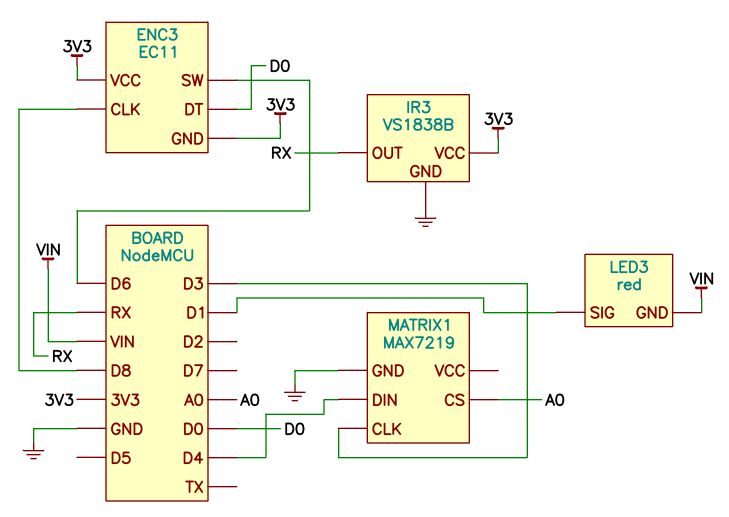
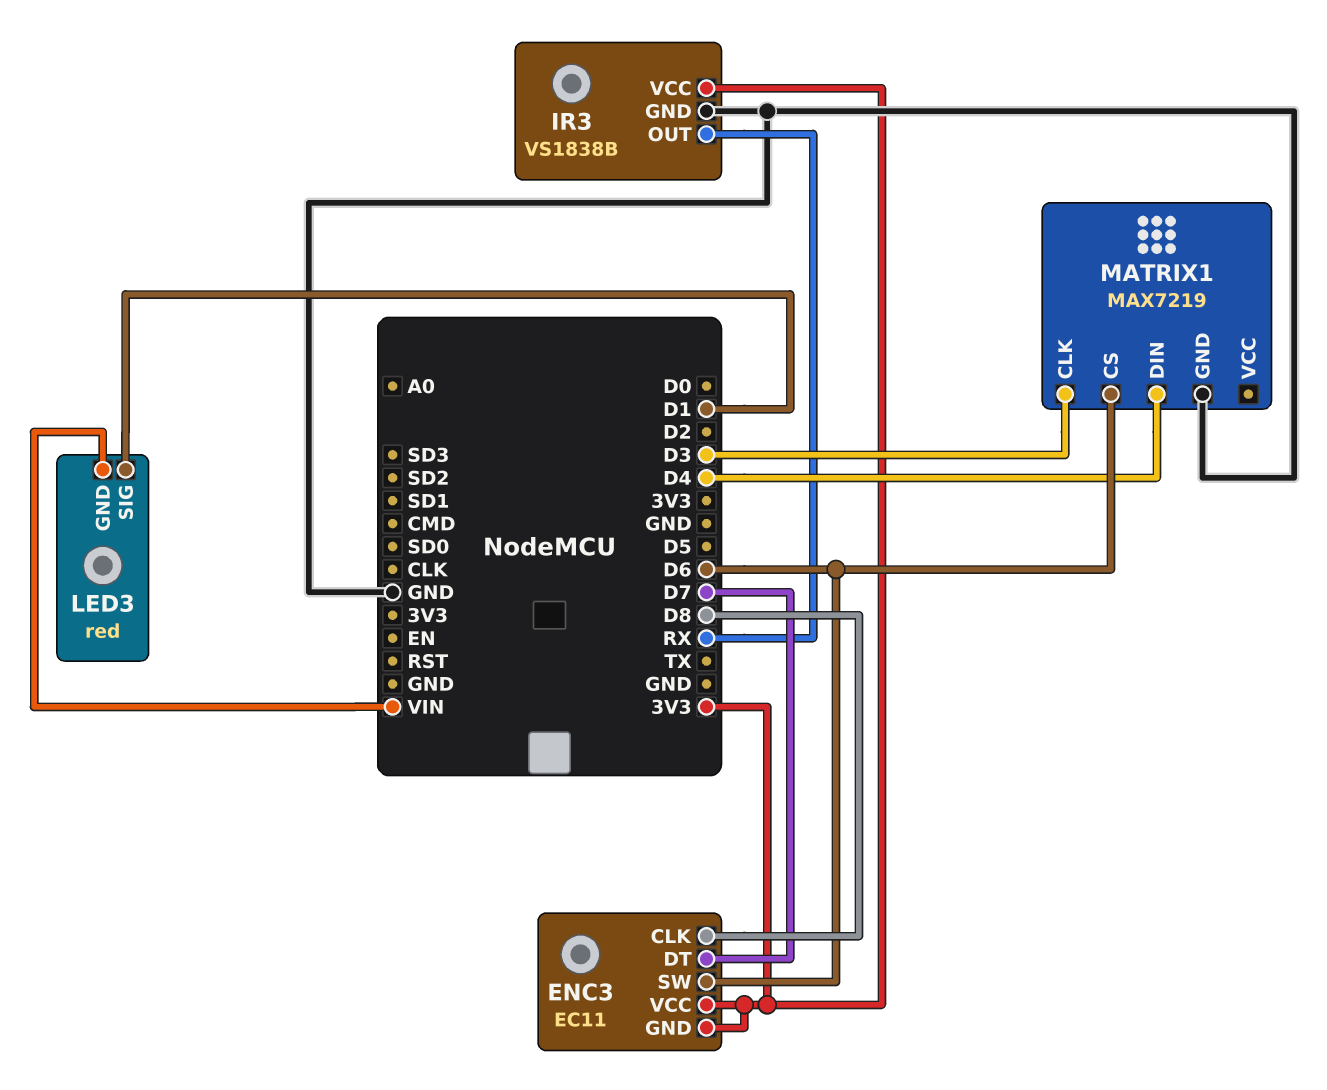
ENC3 pin DT: D0 -> D7
MATRIX1 pin CS: A0 -> D6

